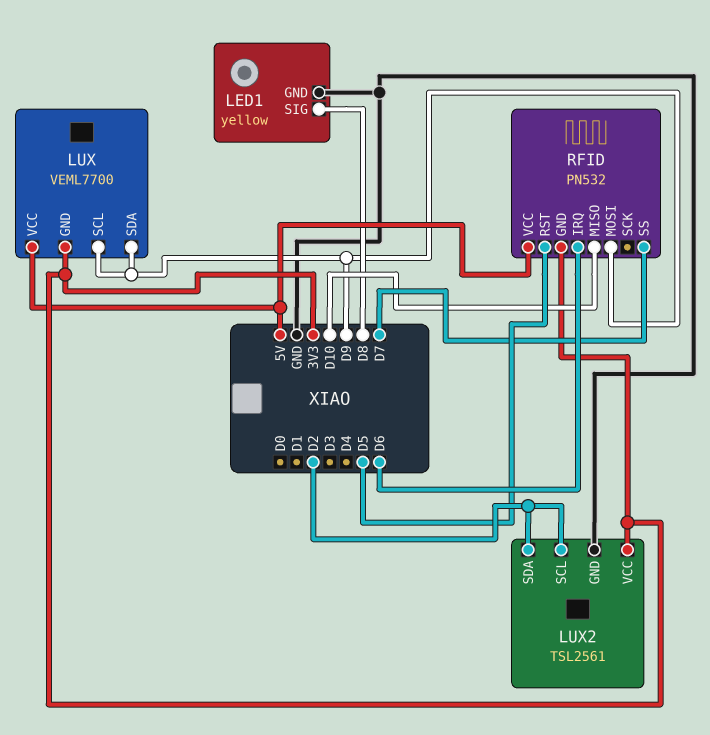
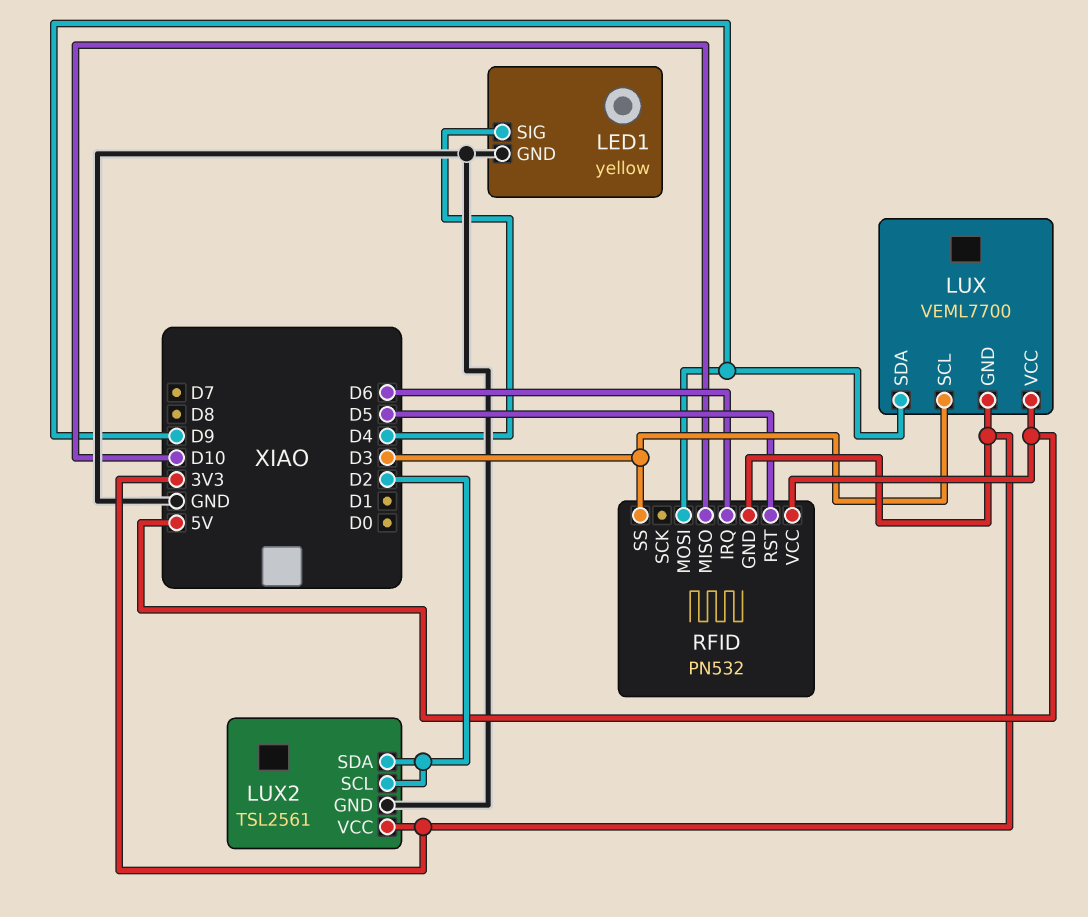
LED1 pin SIG: D8 -> D4
LUX pin SCL: D9 -> D3
RFID pin SS: D7 -> D3

